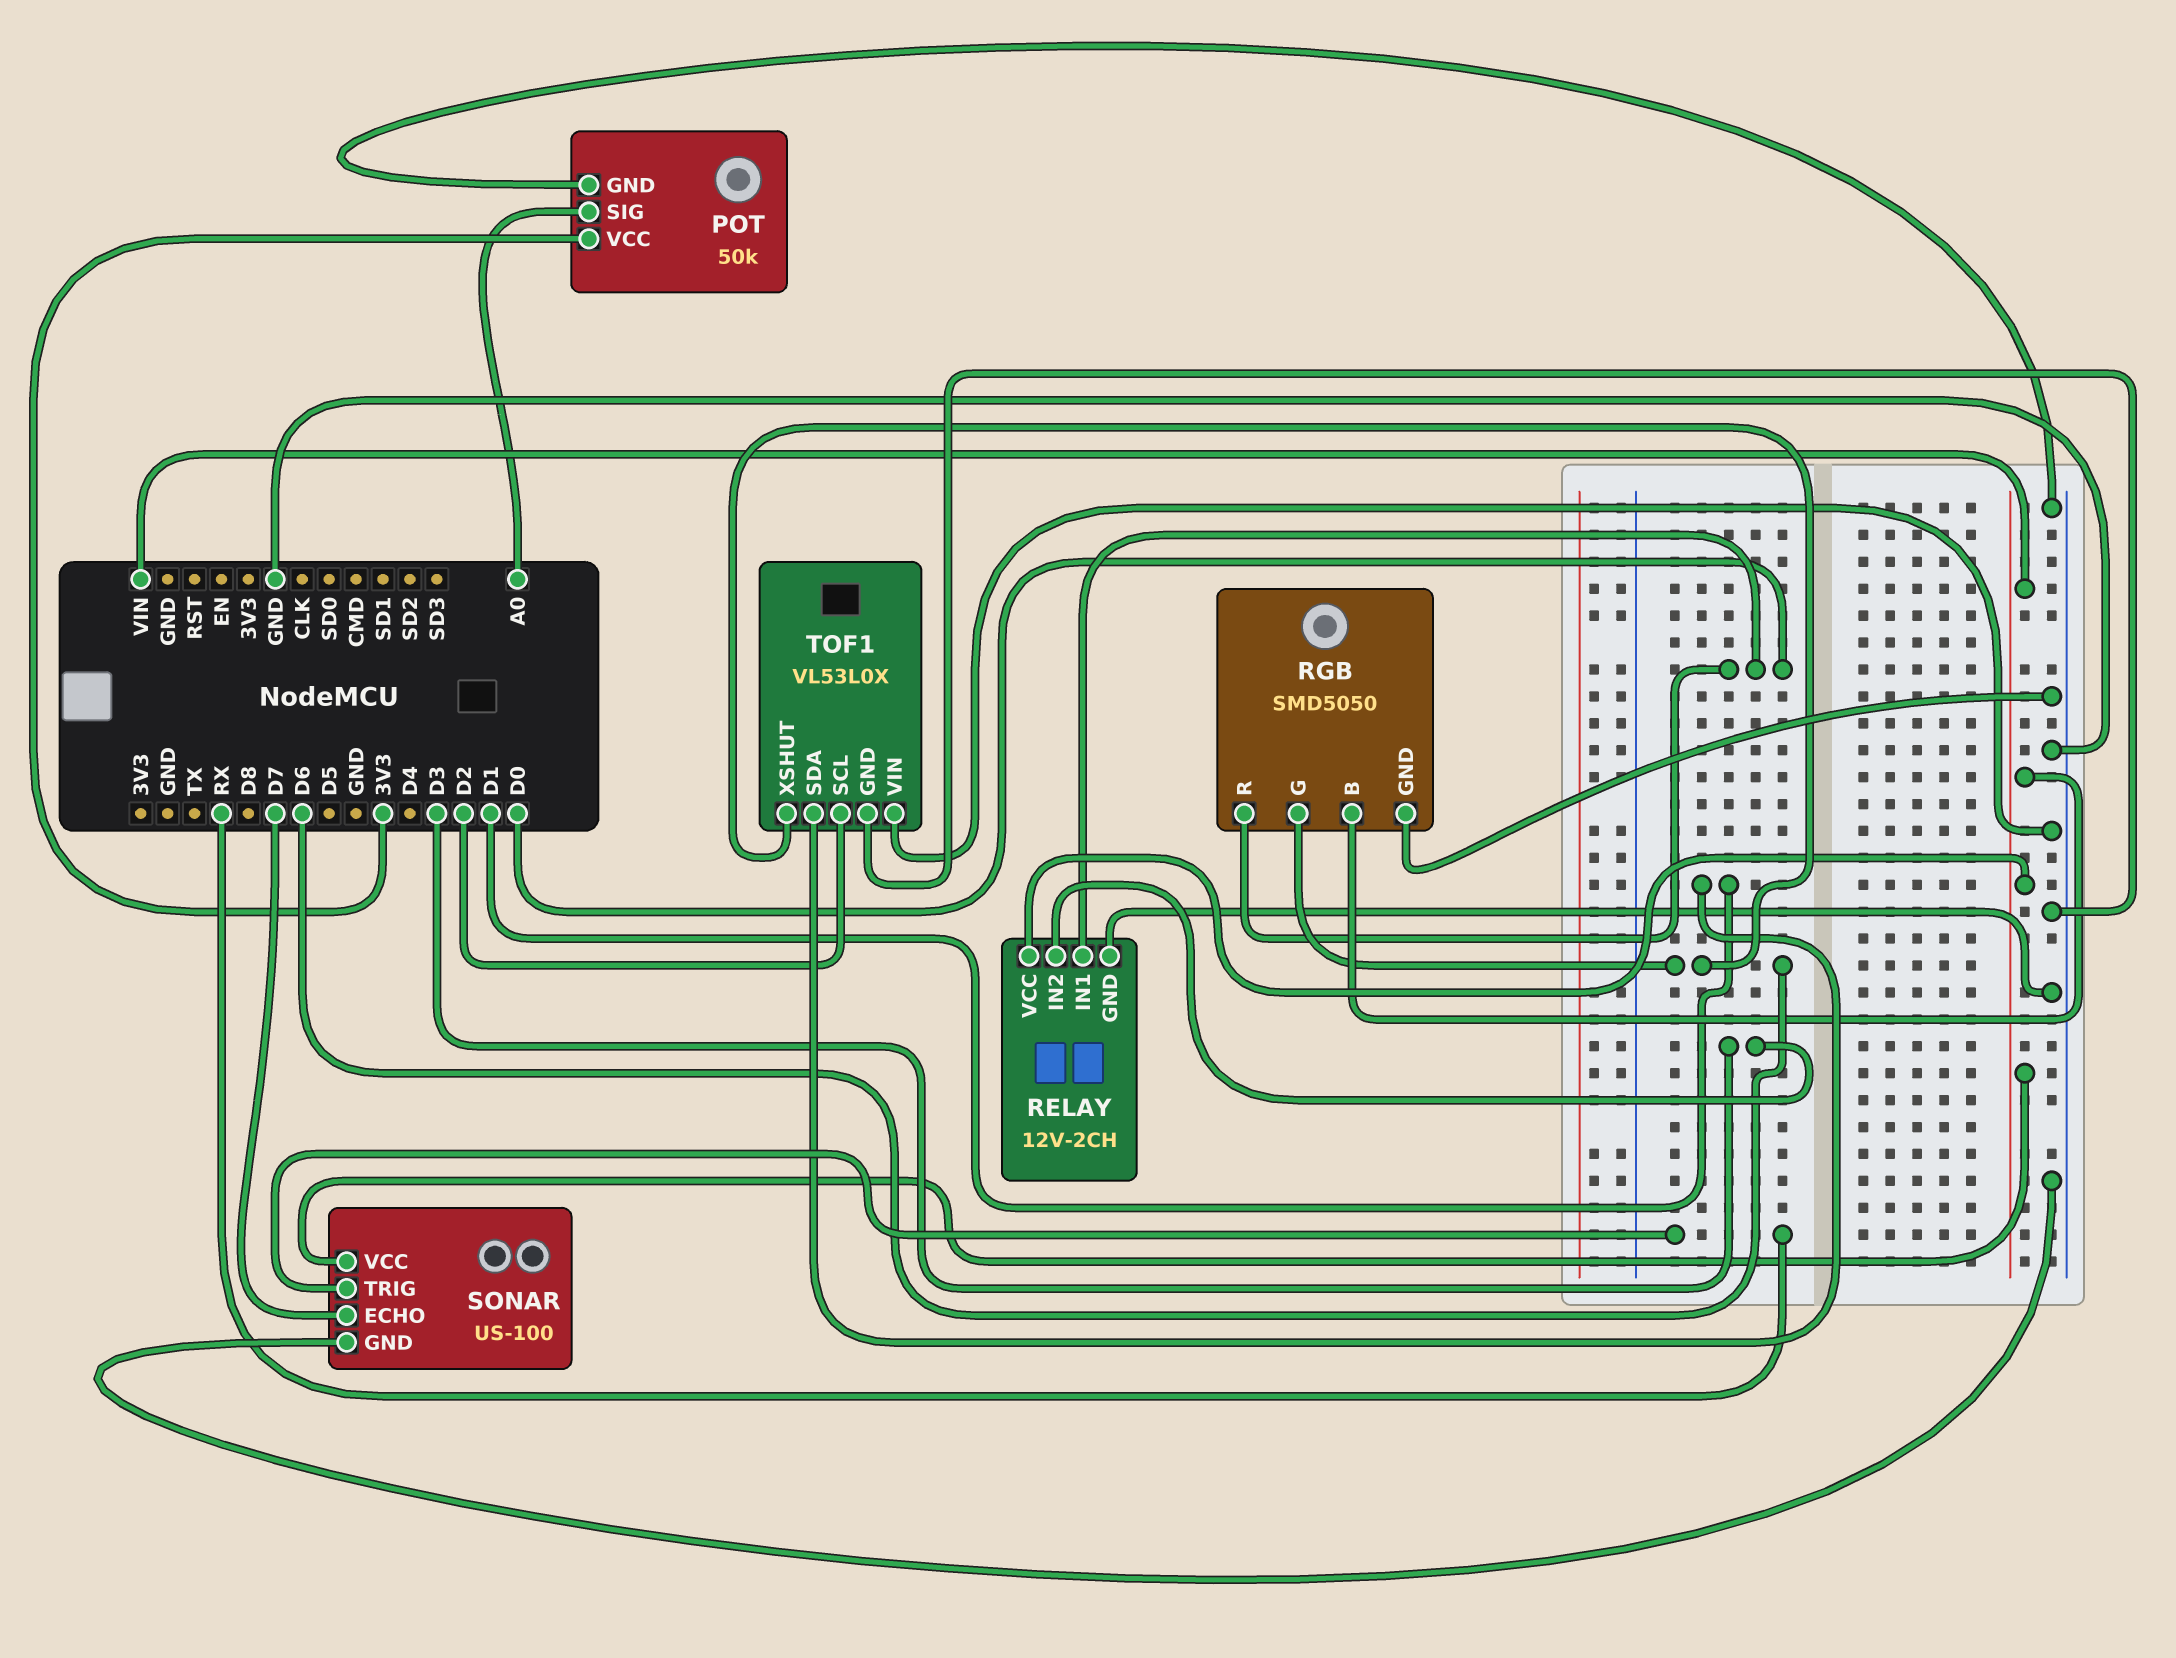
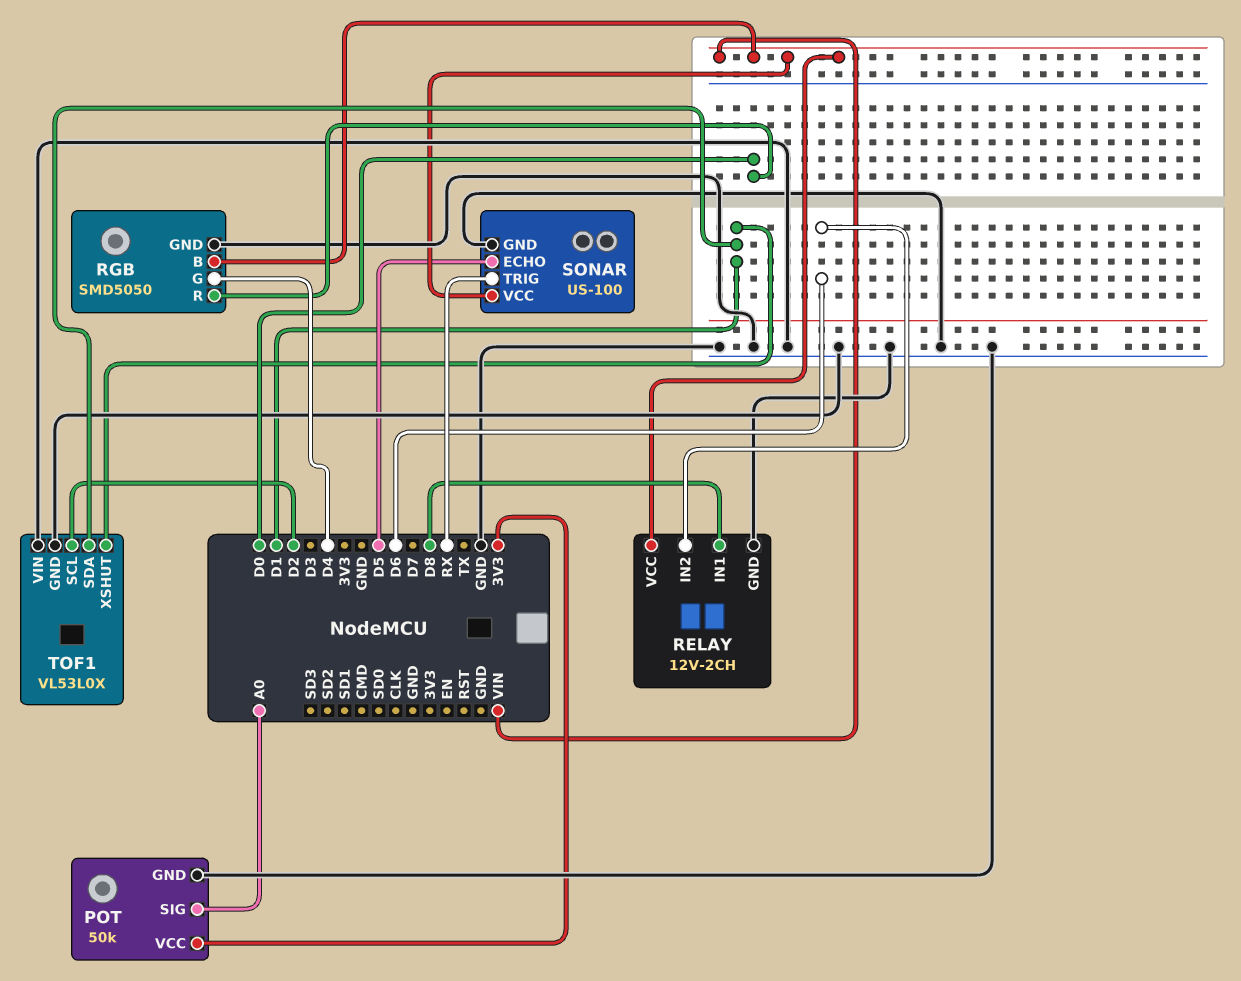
RELAY pin IN1: D0 -> D8
RELAY pin IN2: D3 -> D6
RGB pin G: D6 -> D4
SONAR pin ECHO: D7 -> D5
TOF1 pin XSHUT: D6 -> D1

